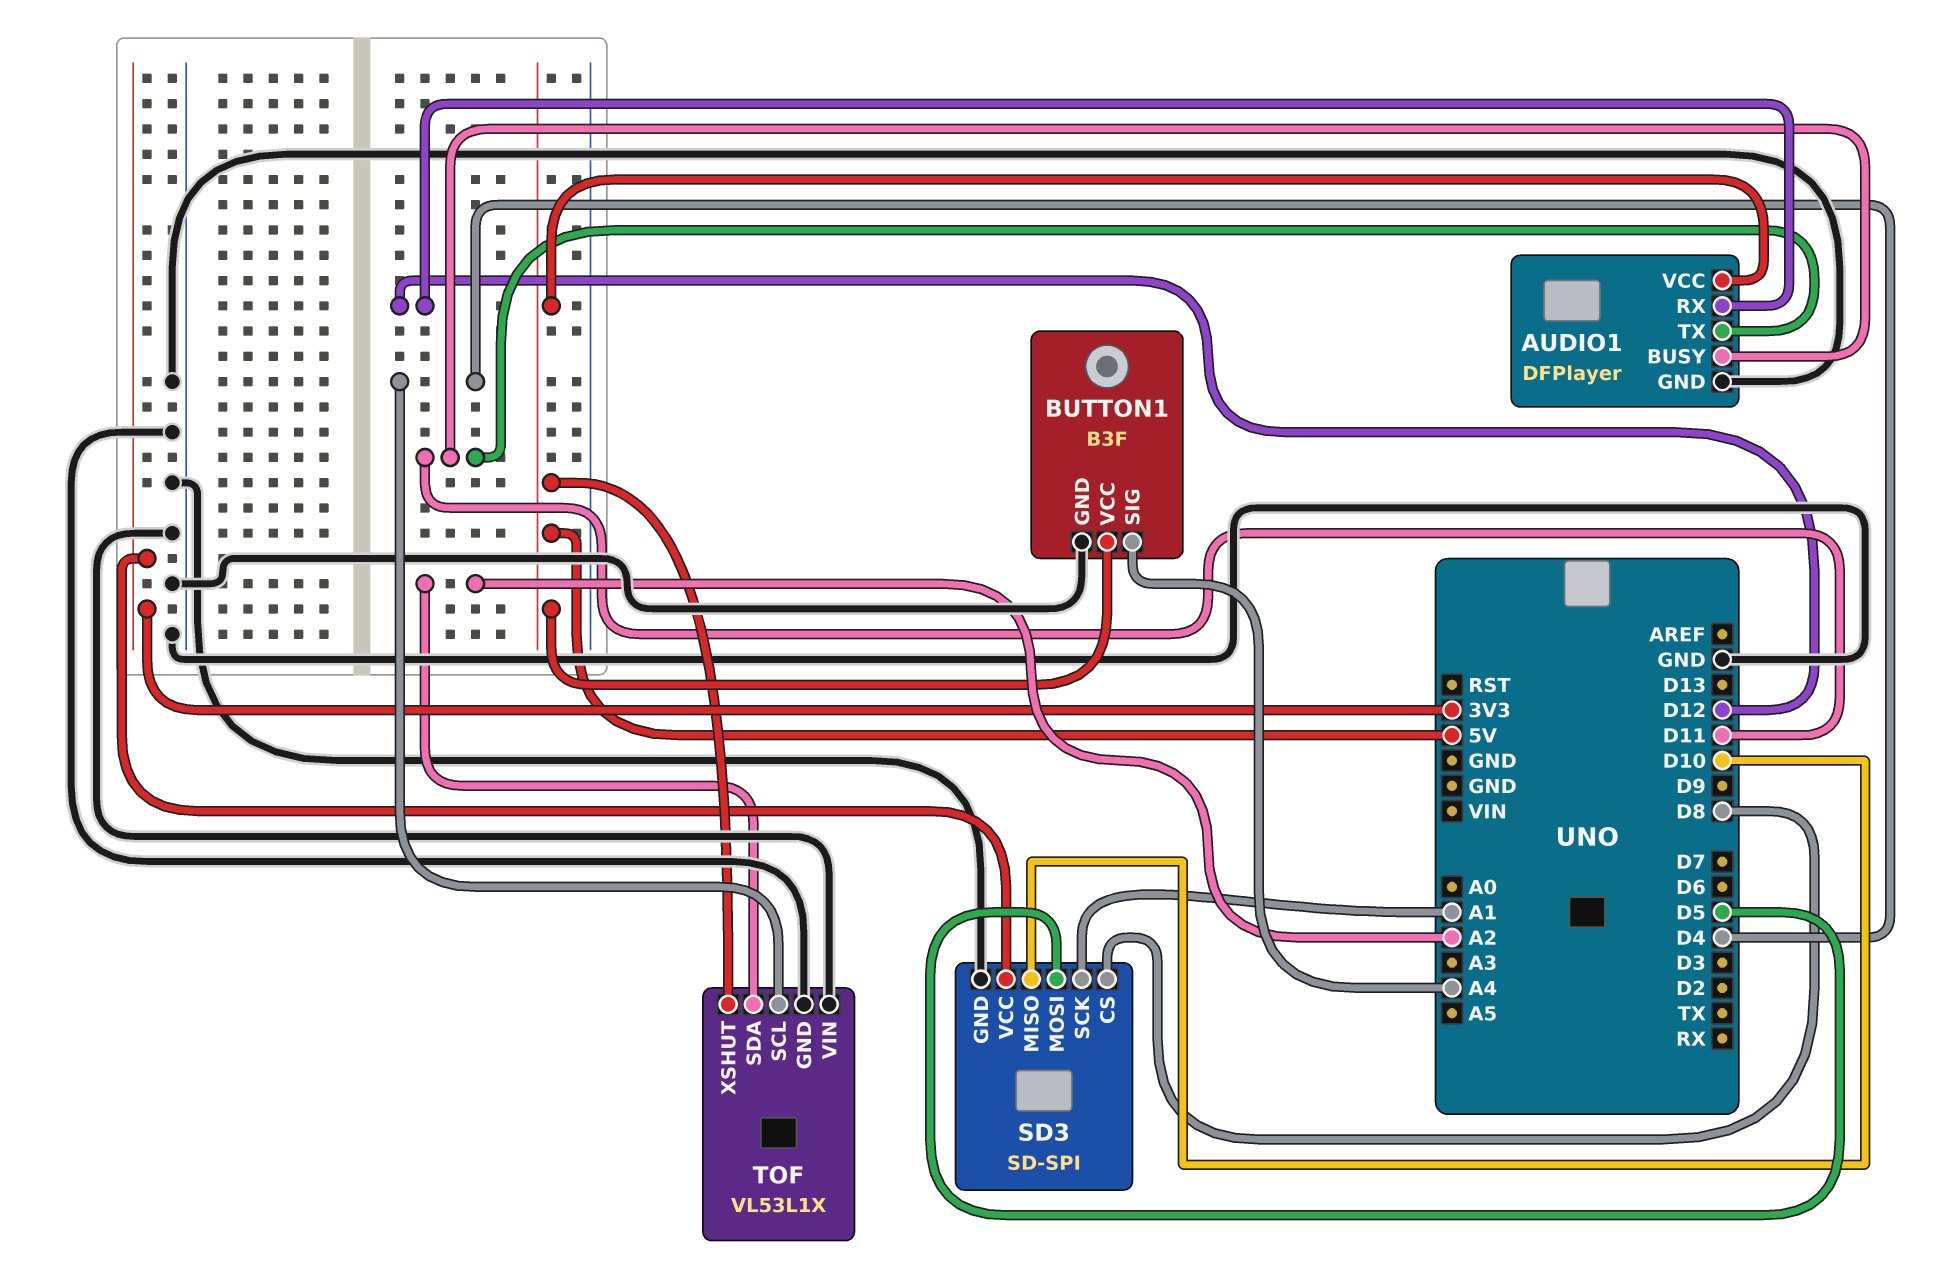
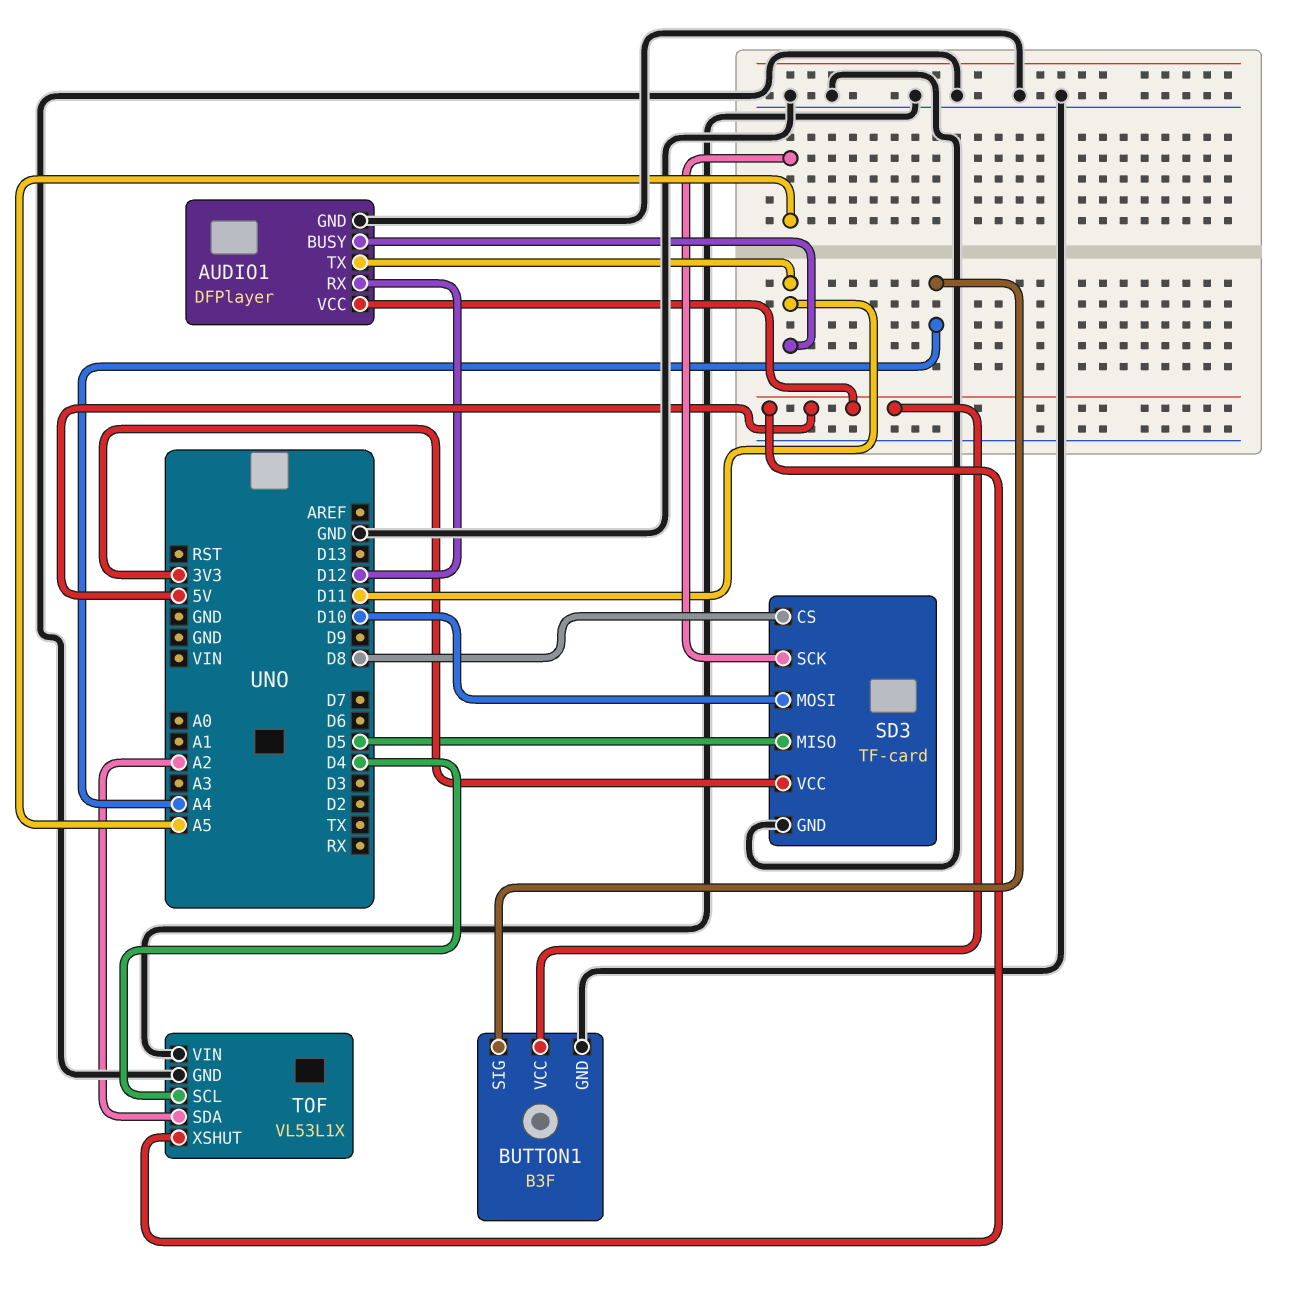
SD3: SD-SPI -> TF-card
SD3 pin MISO: D10 -> D5
SD3 pin MOSI: D5 -> D10
SD3 pin SCK: A1 -> A5

